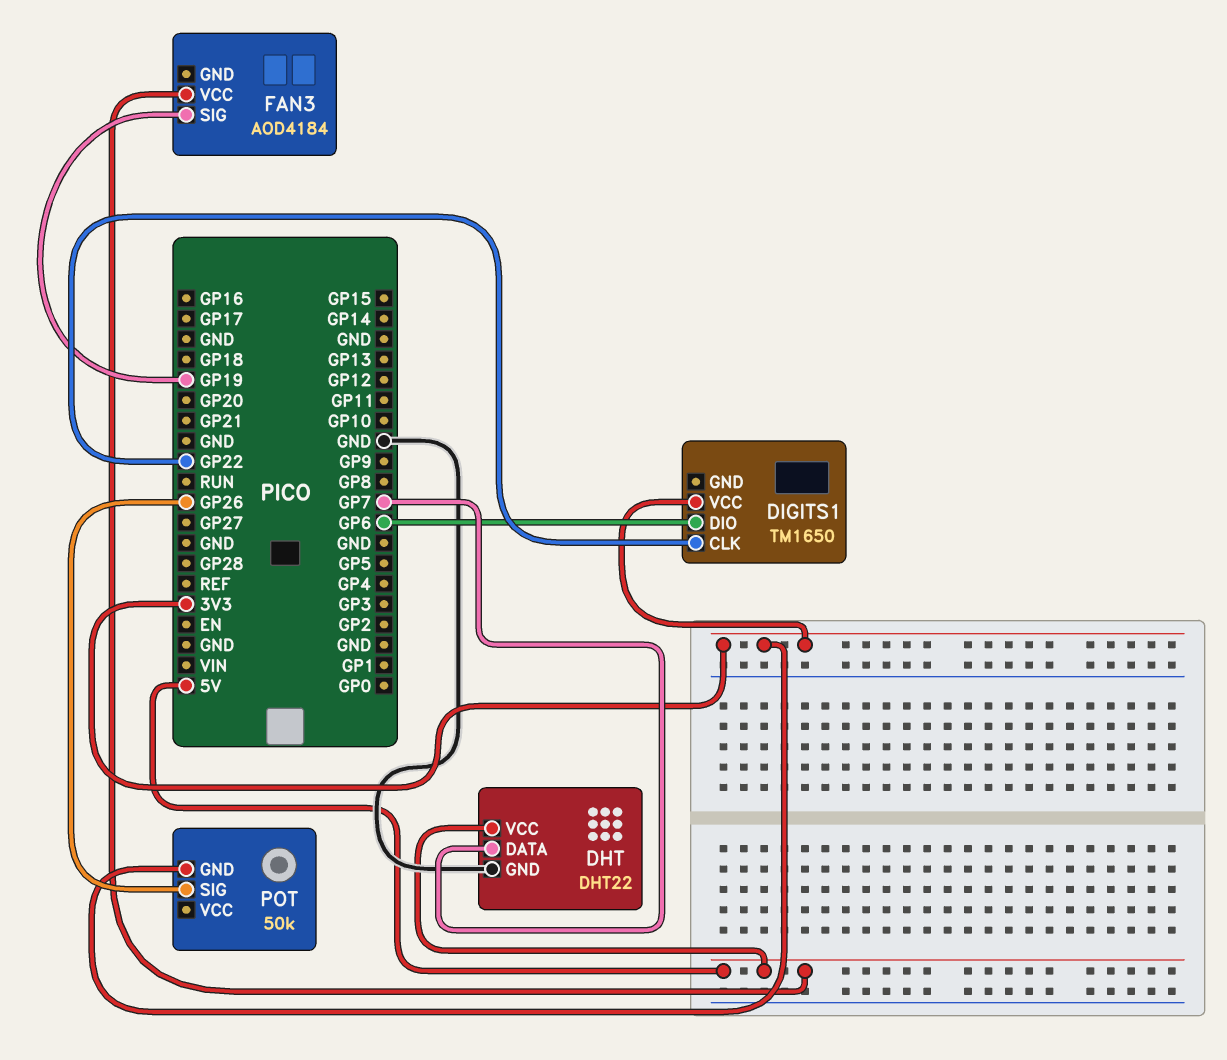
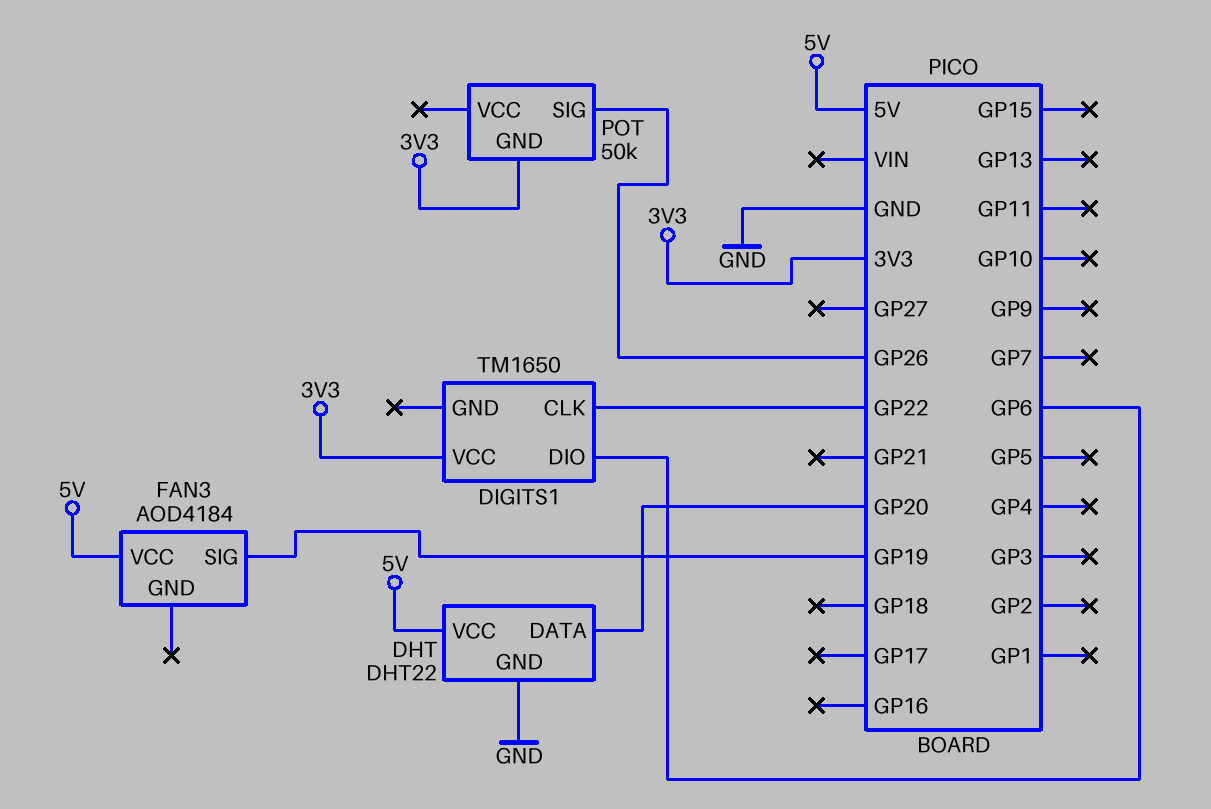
DHT pin DATA: GP7 -> GP20

